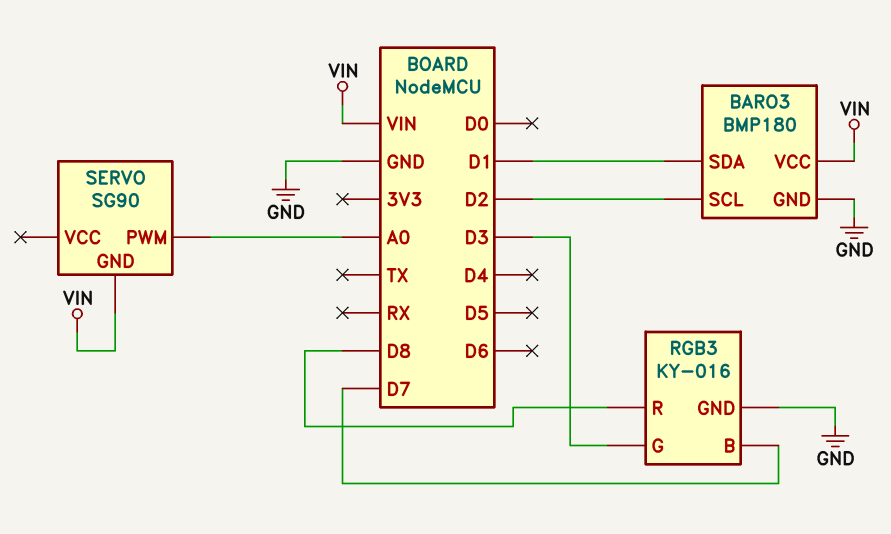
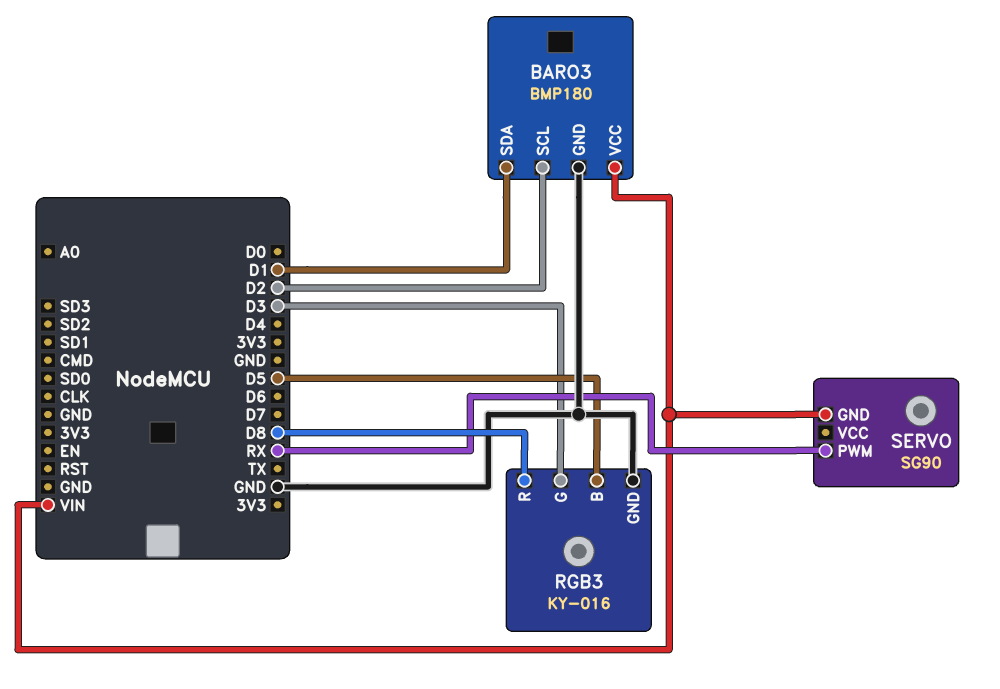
RGB3 pin B: D7 -> D5
SERVO pin PWM: A0 -> RX

